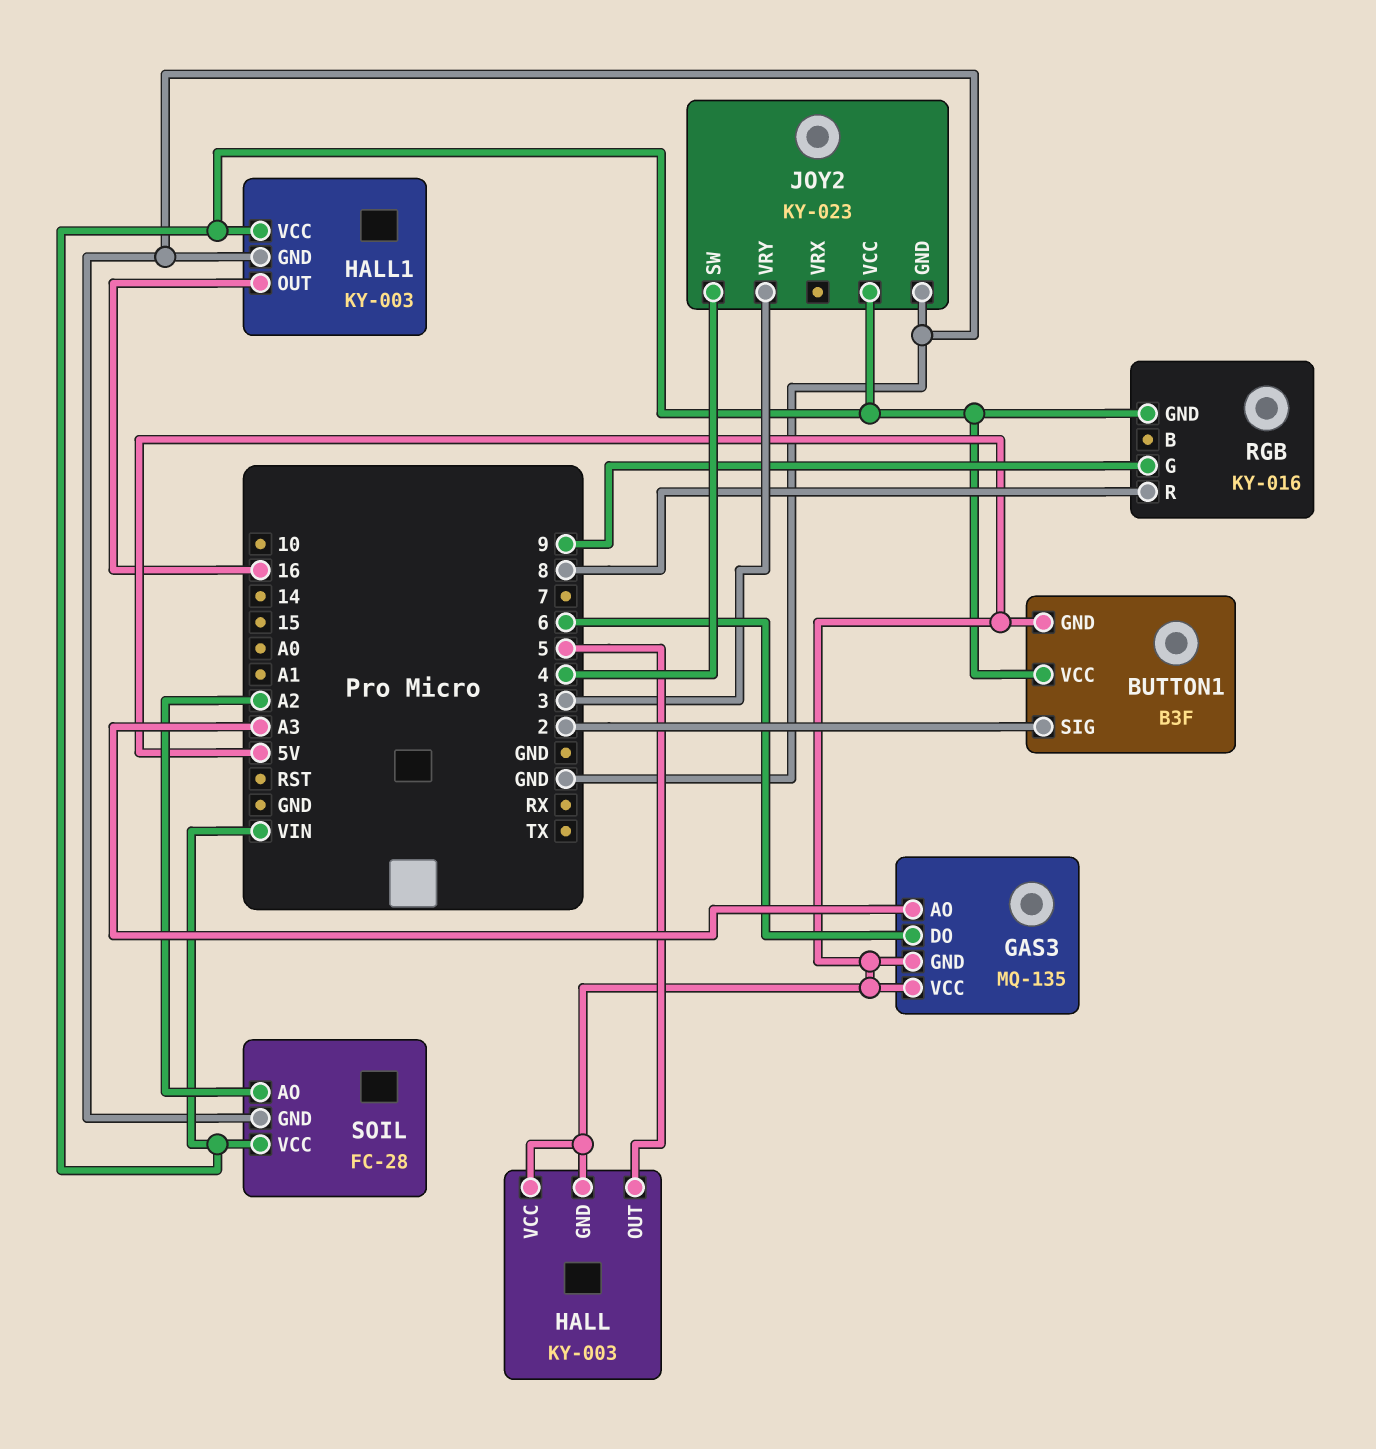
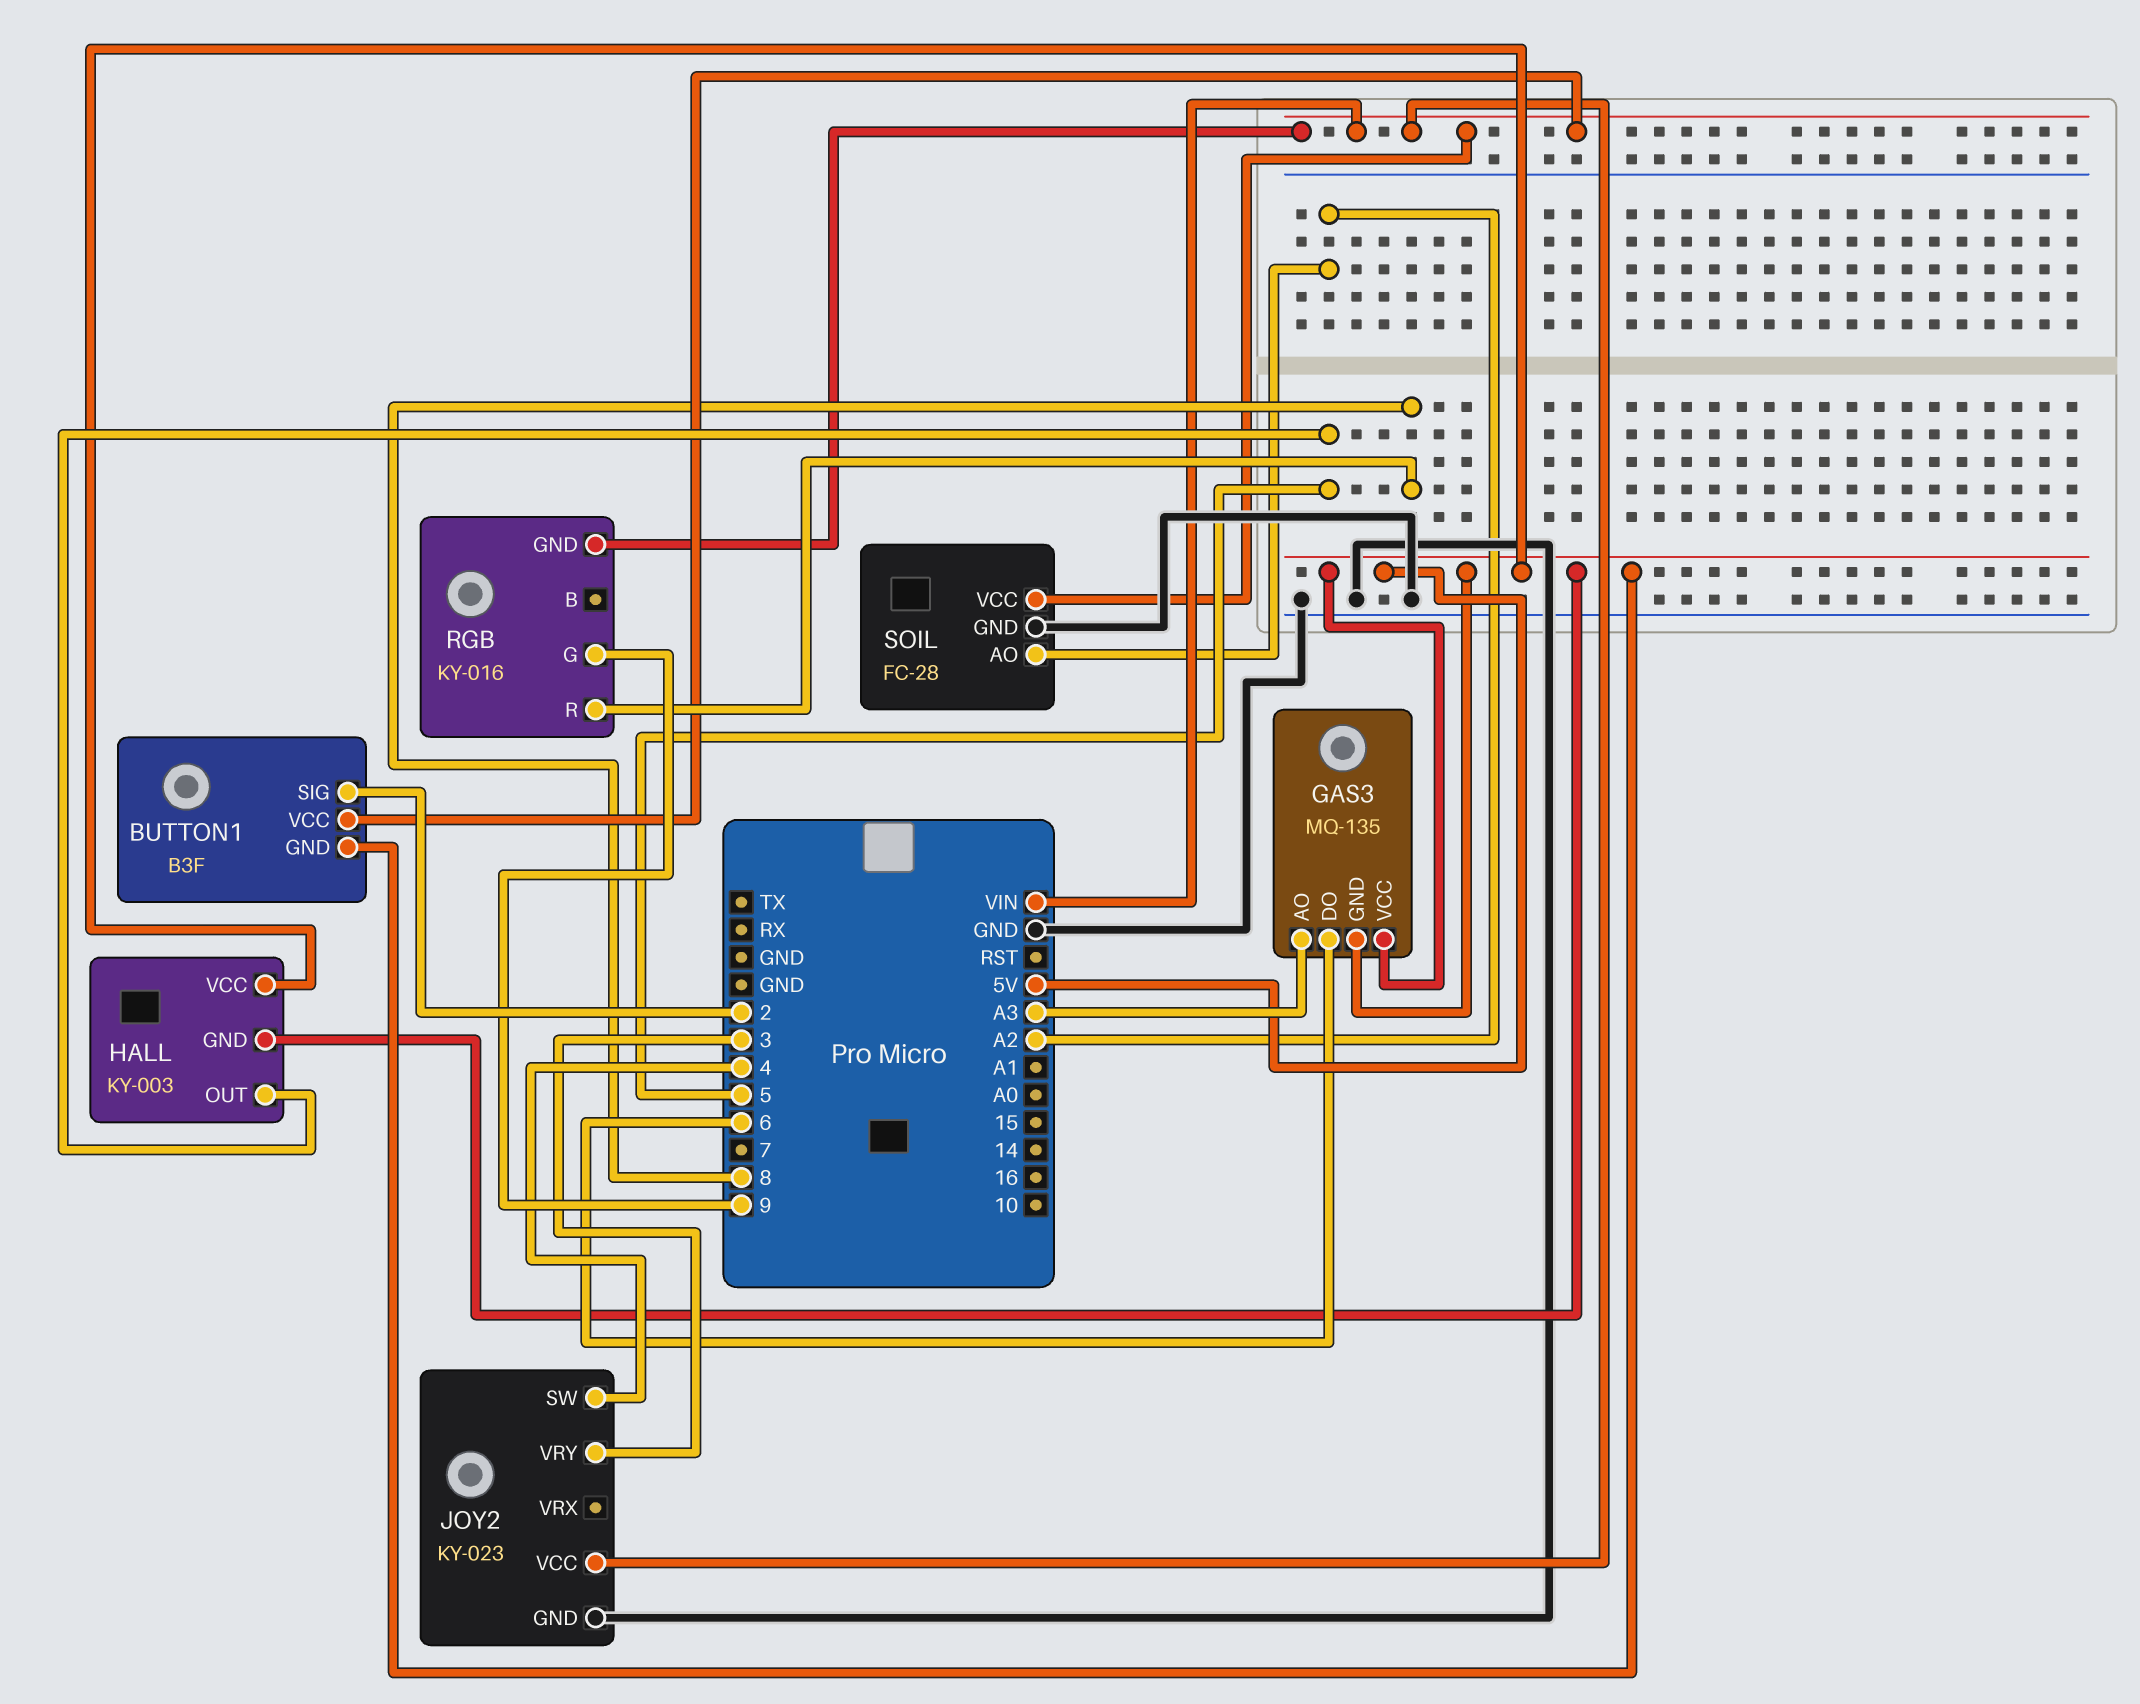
HALL1: KY-003 -> none
HALL1 pin GND: GND -> none
HALL1 pin OUT: 16 -> none
HALL1 pin VCC: VIN -> none

